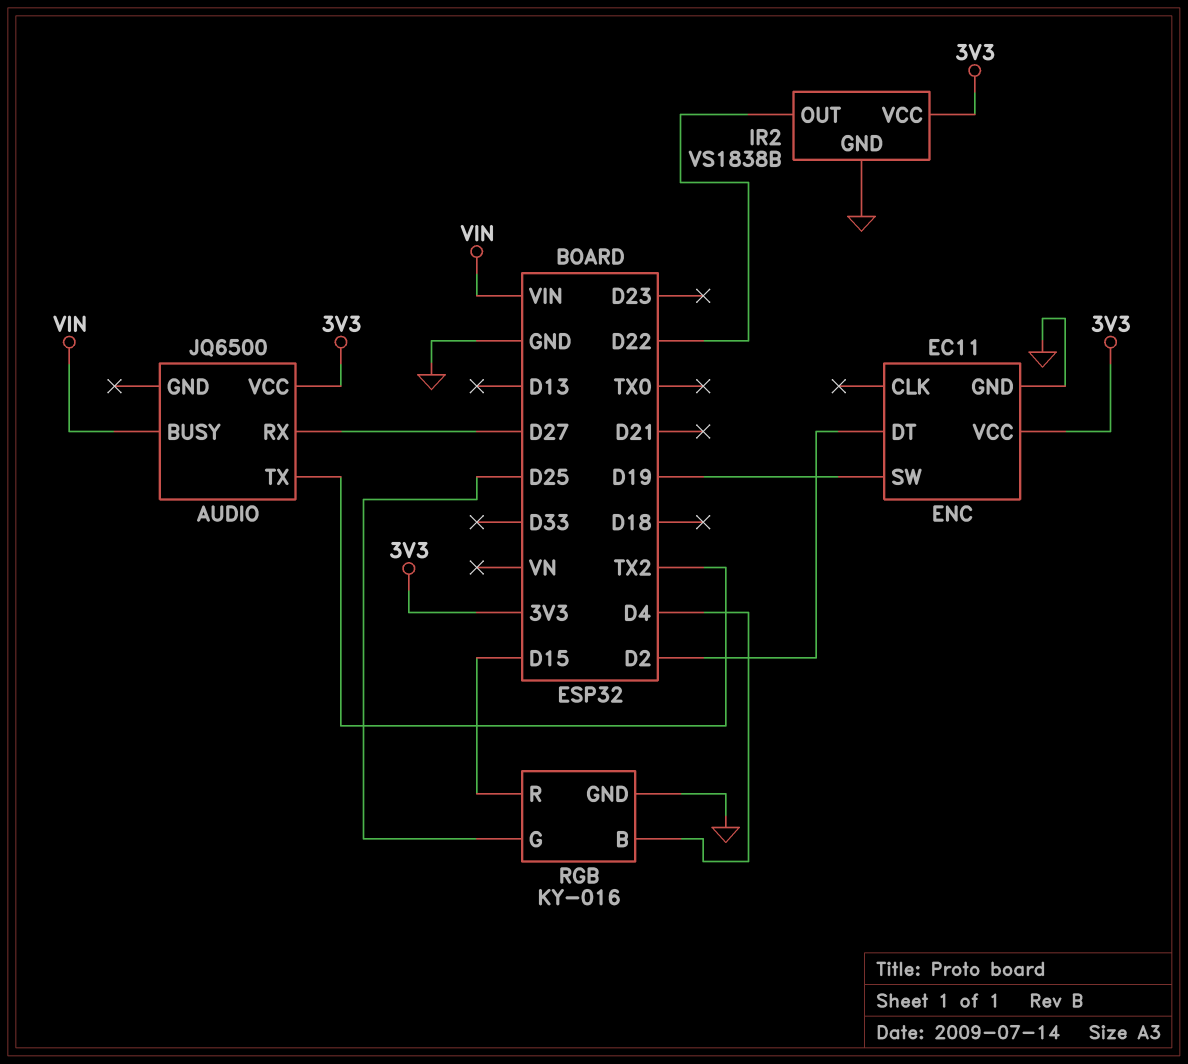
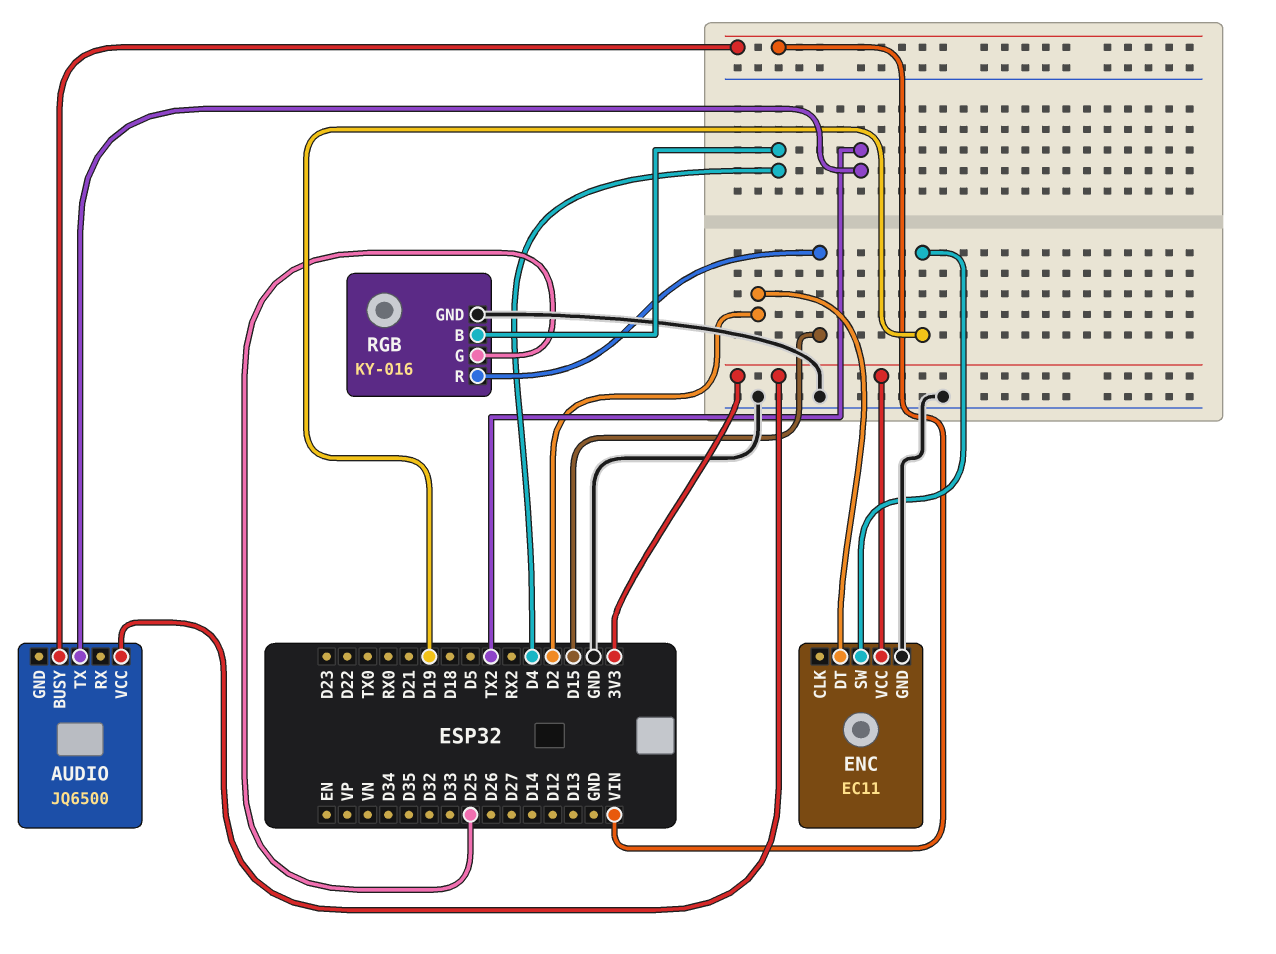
AUDIO pin RX: D27 -> none
IR2: VS1838B -> none
IR2 pin GND: GND -> none
IR2 pin OUT: D22 -> none
IR2 pin VCC: 3V3 -> none

